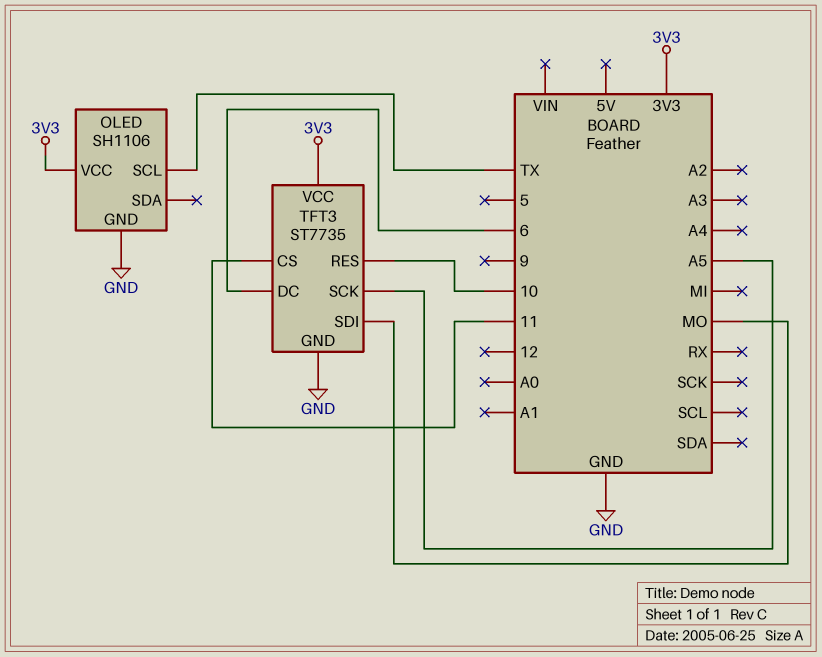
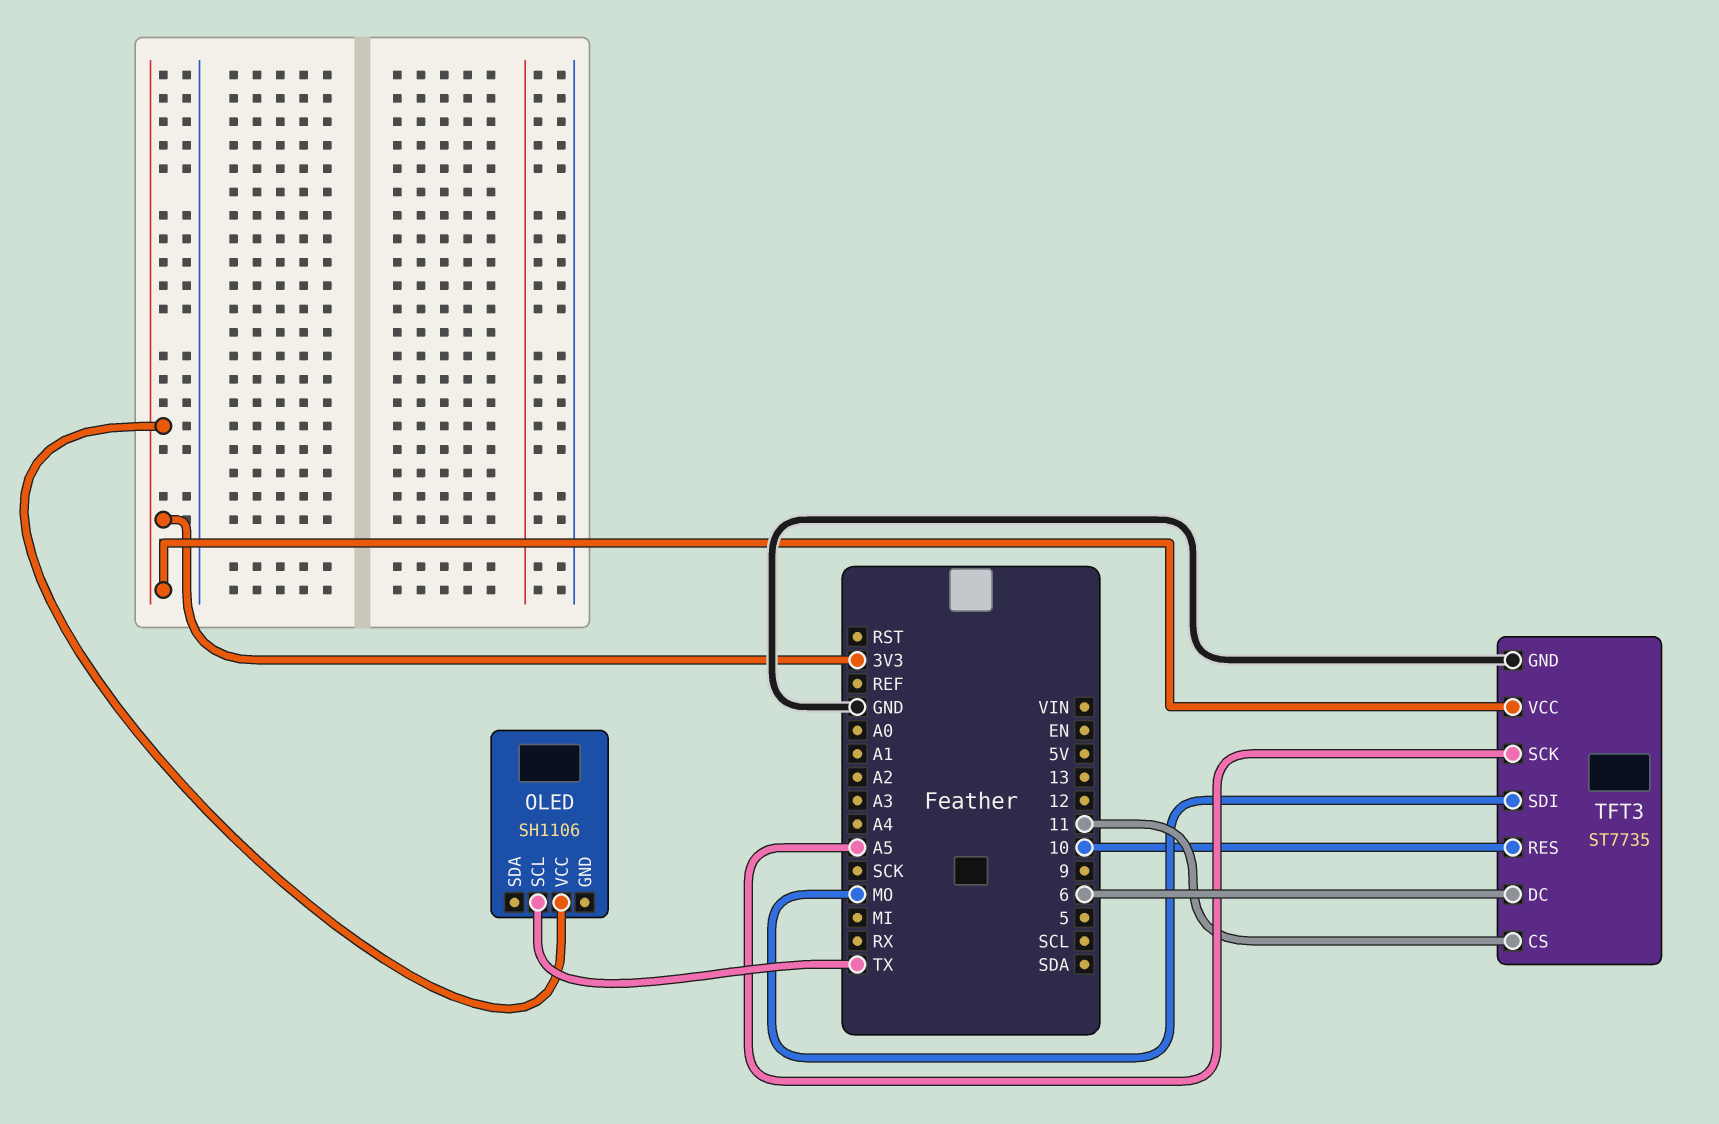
OLED pin GND: GND -> none

